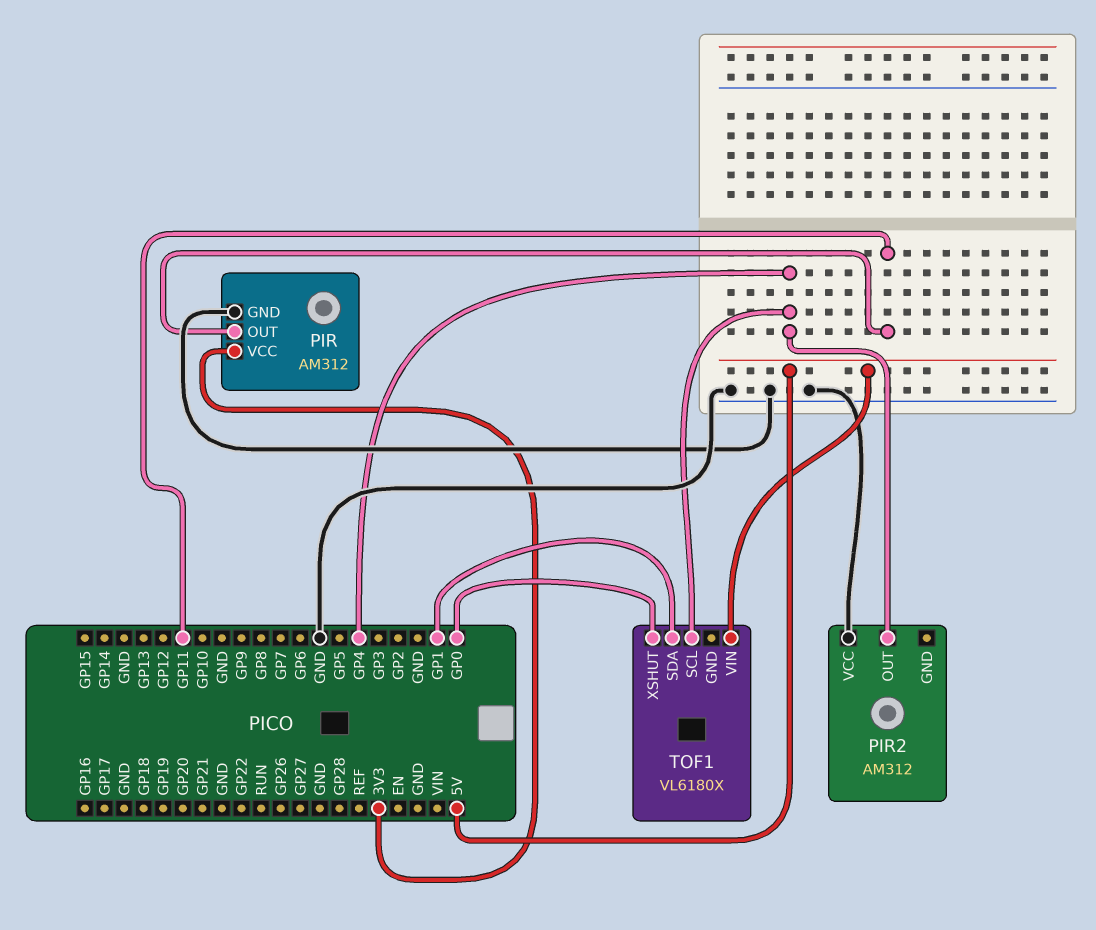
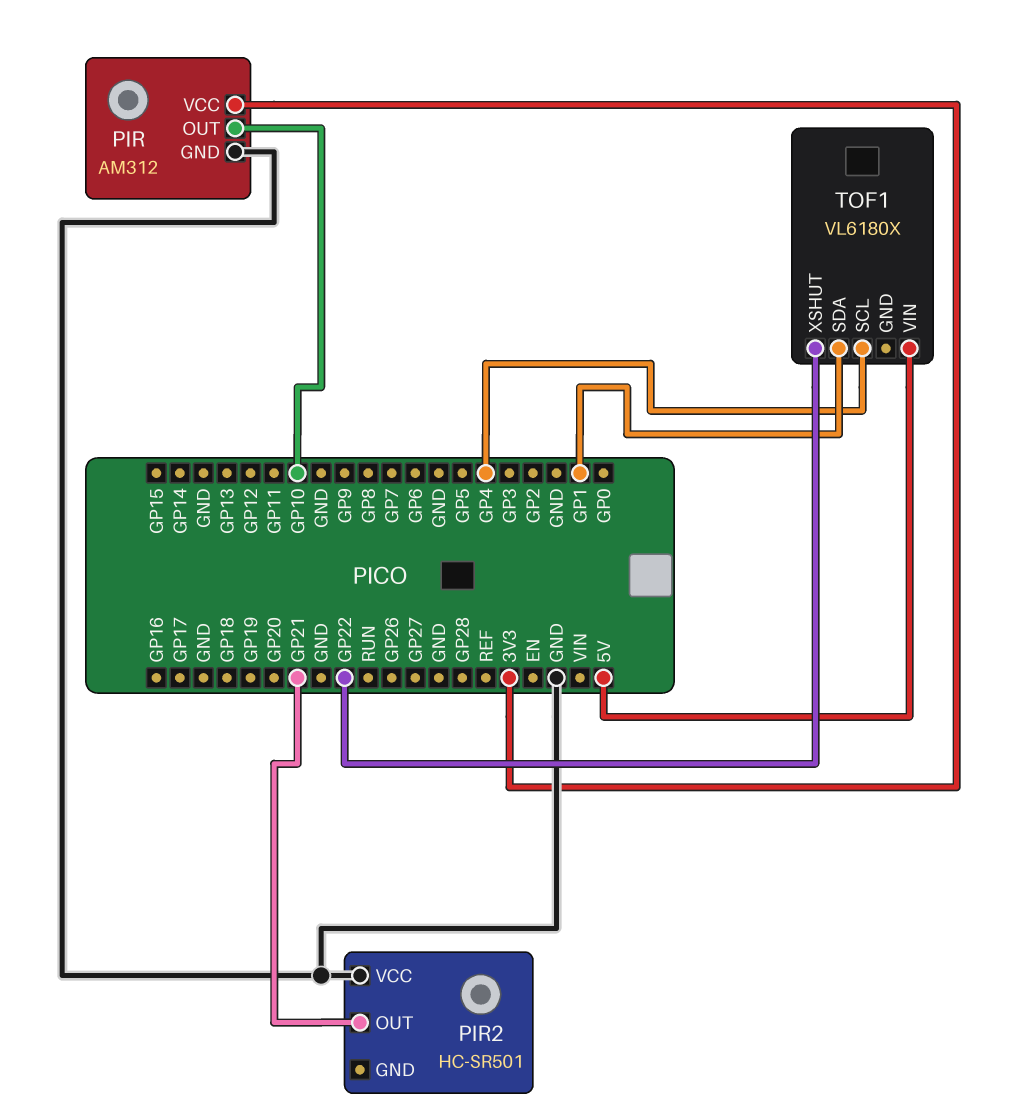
PIR pin OUT: GP11 -> GP10
PIR2: AM312 -> HC-SR501
PIR2 pin OUT: GP4 -> GP21
TOF1 pin XSHUT: GP0 -> GP22

